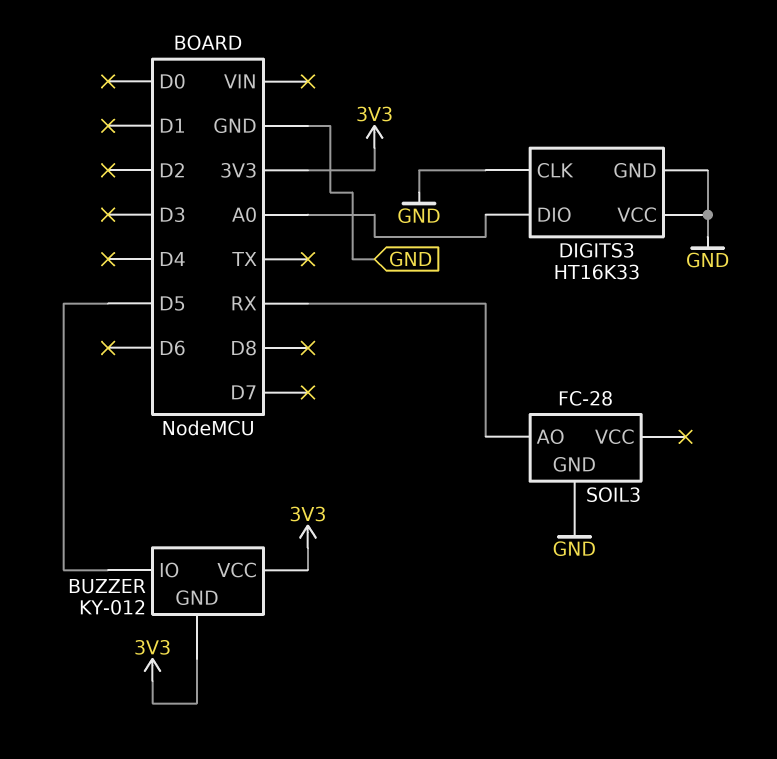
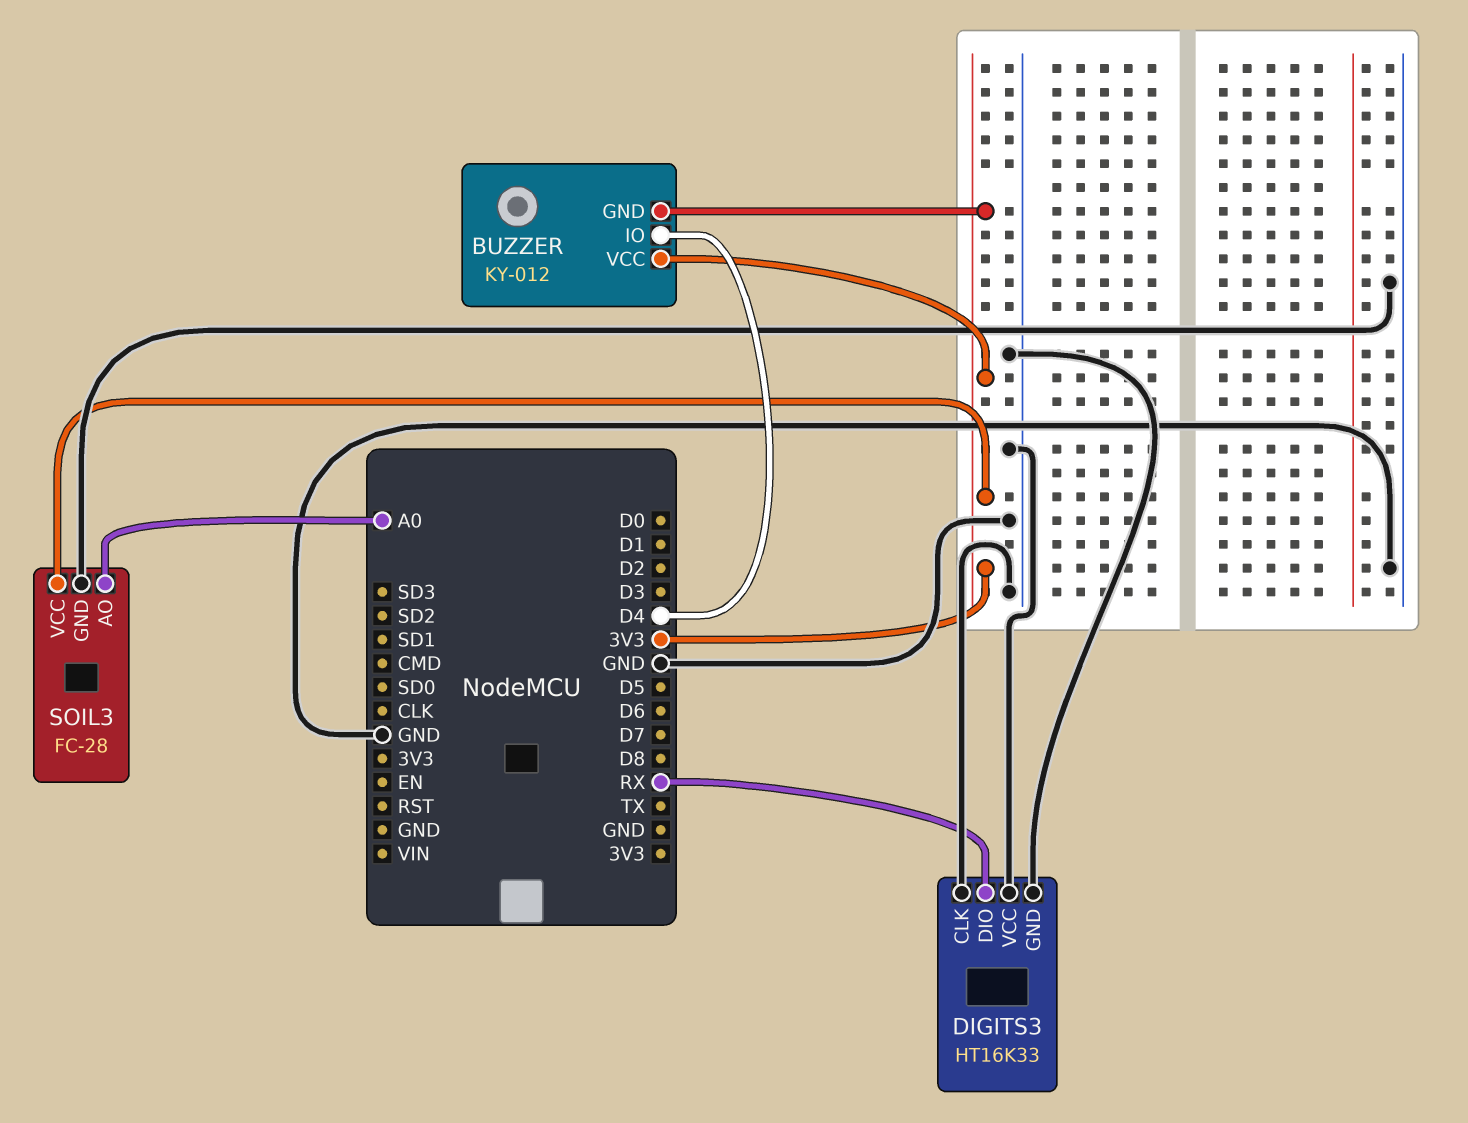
BUZZER pin IO: D5 -> D4
DIGITS3 pin DIO: A0 -> RX
SOIL3 pin AO: RX -> A0
SOIL3 pin VCC: none -> 3V3

